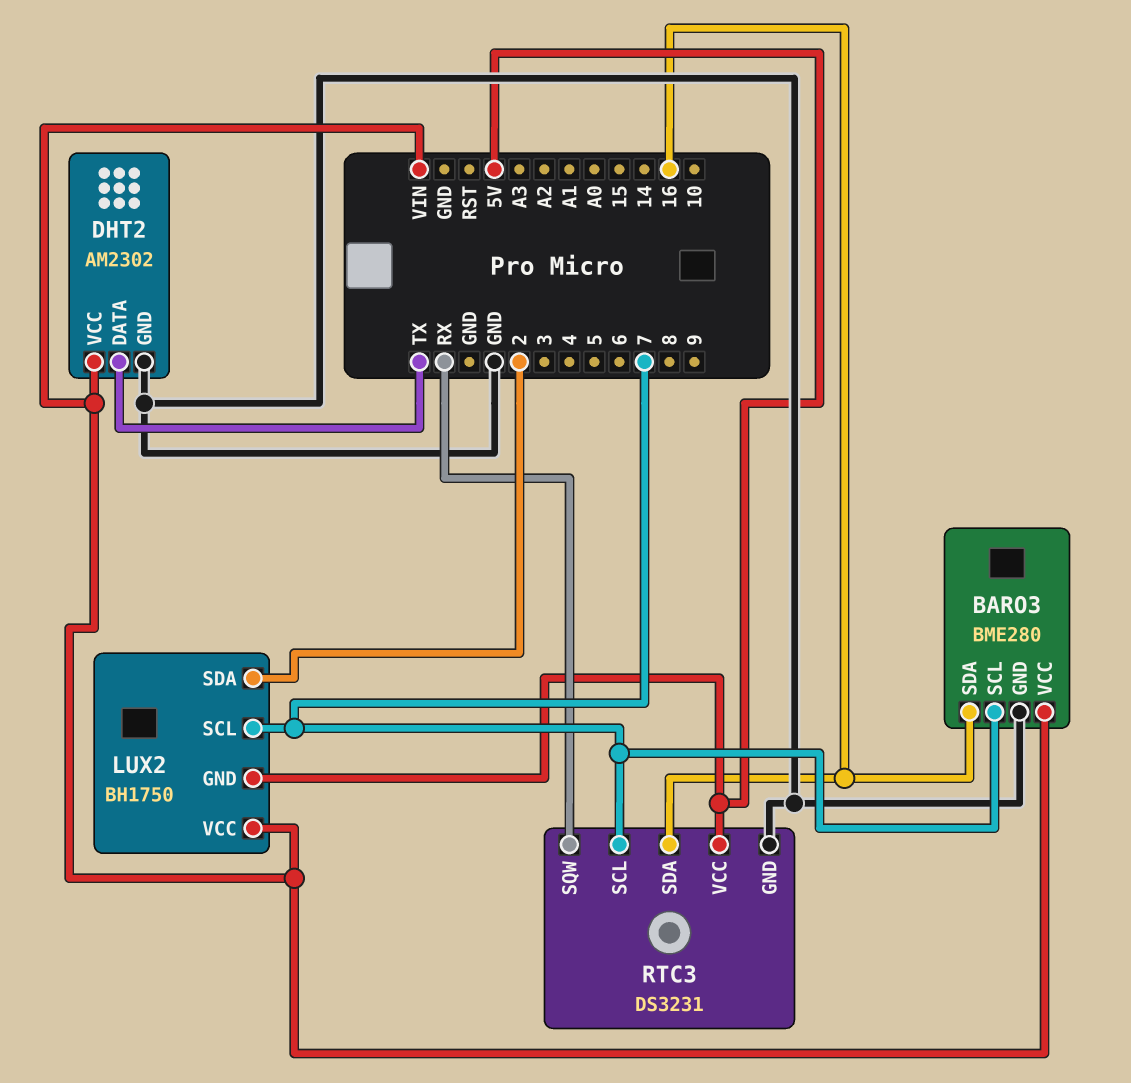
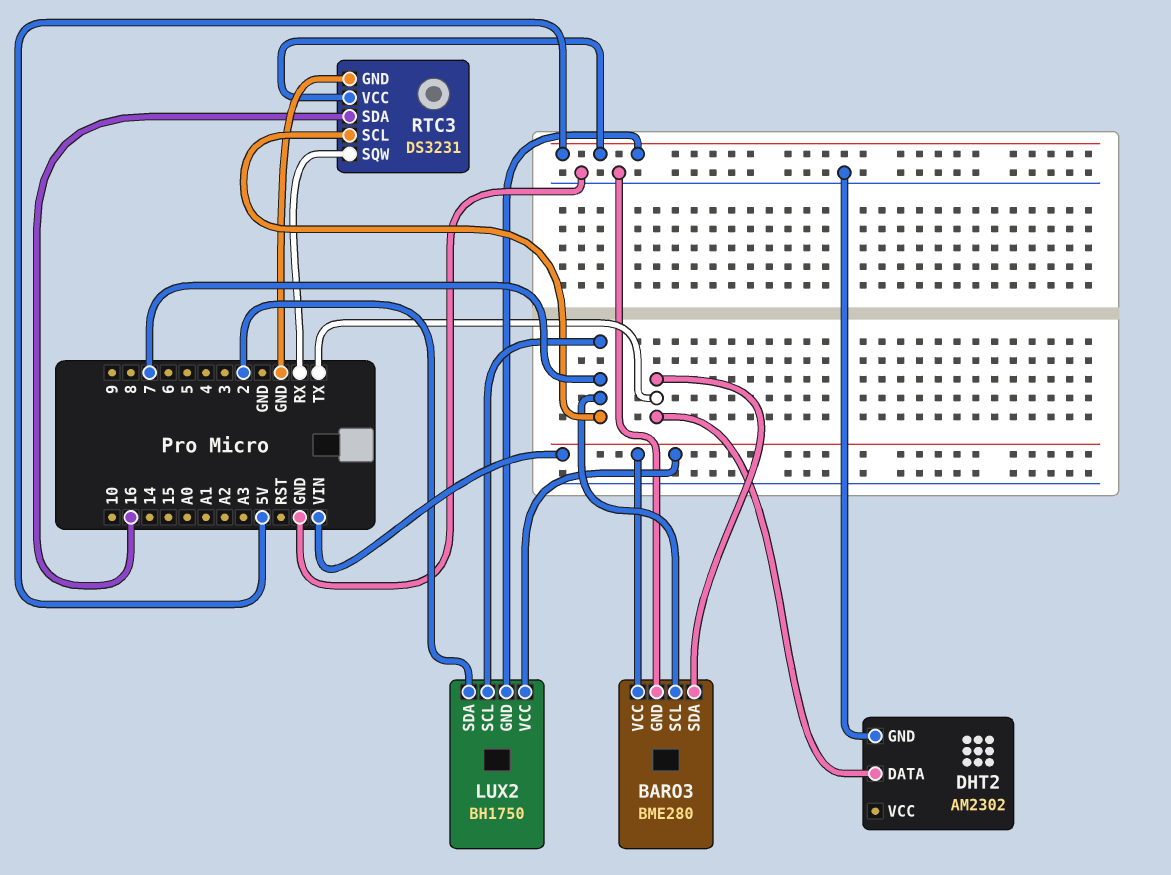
BARO3 pin SDA: 16 -> TX
DHT2 pin VCC: VIN -> none

